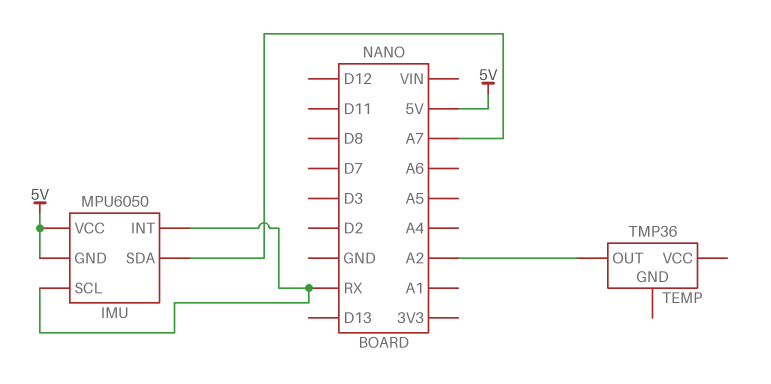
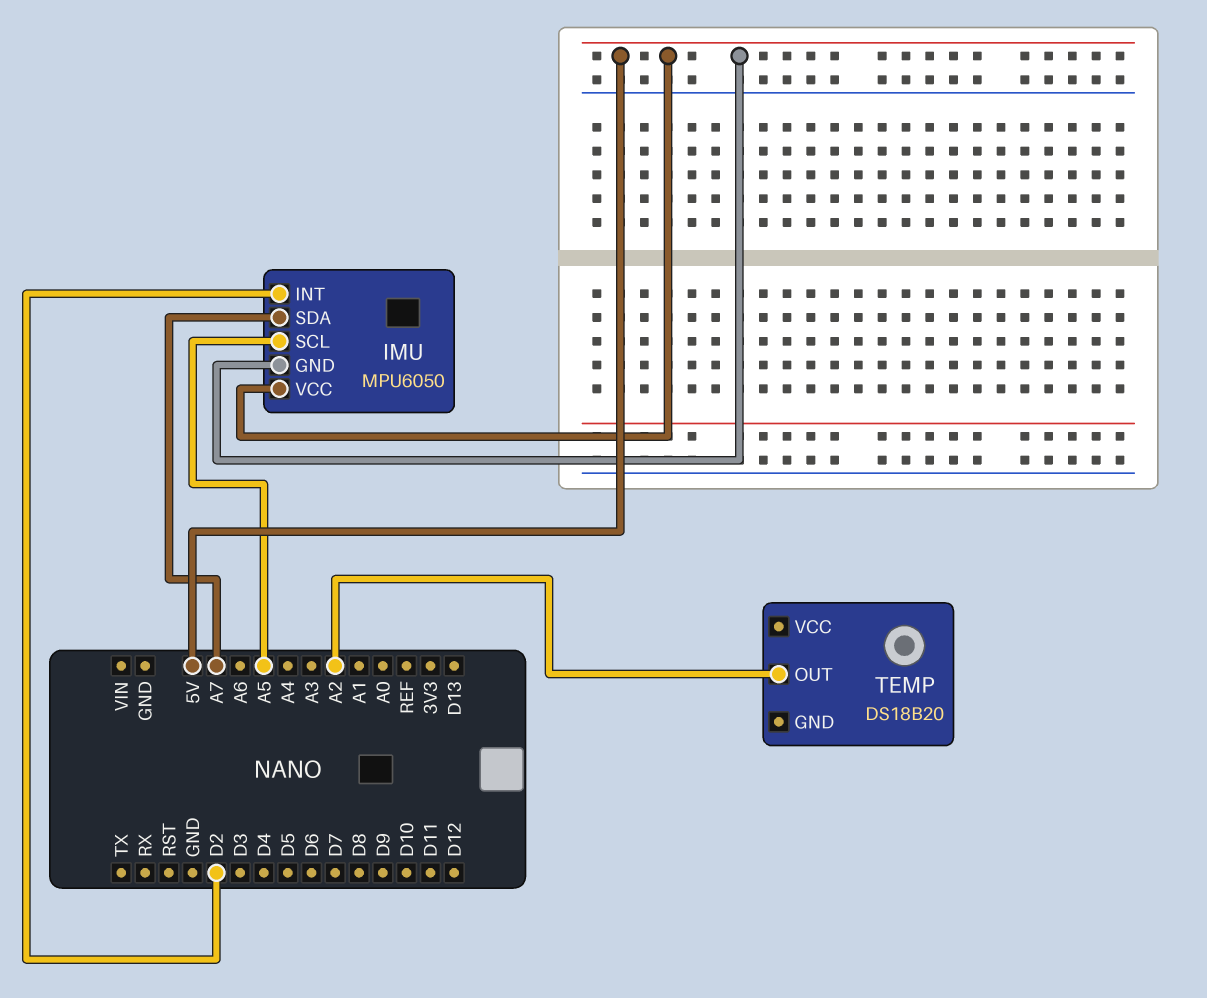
IMU pin INT: RX -> D2
IMU pin SCL: RX -> A5
TEMP: TMP36 -> DS18B20

